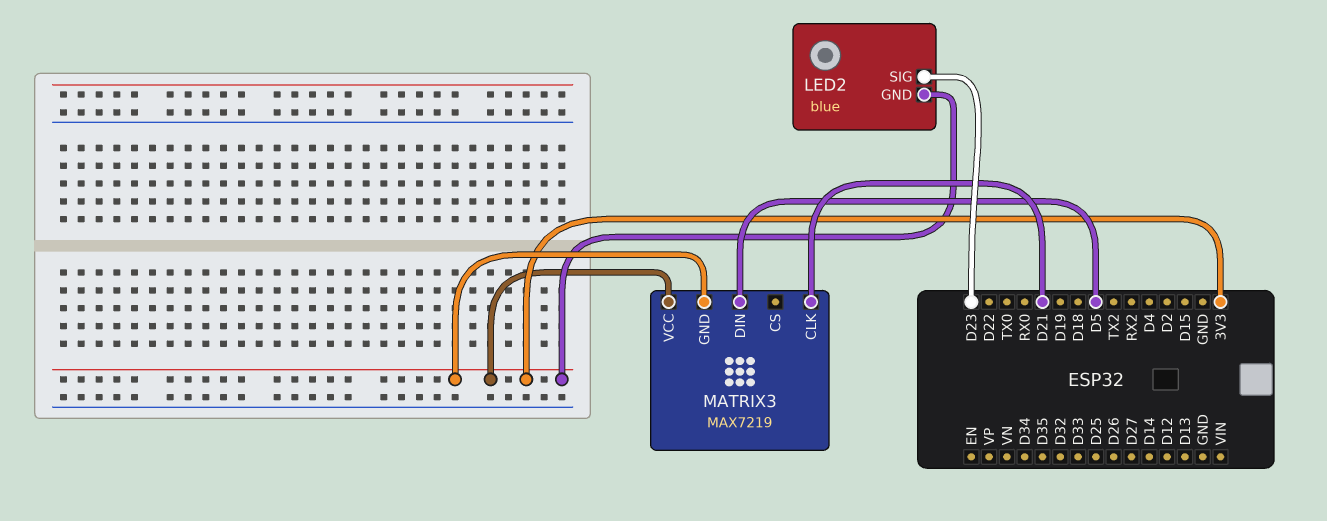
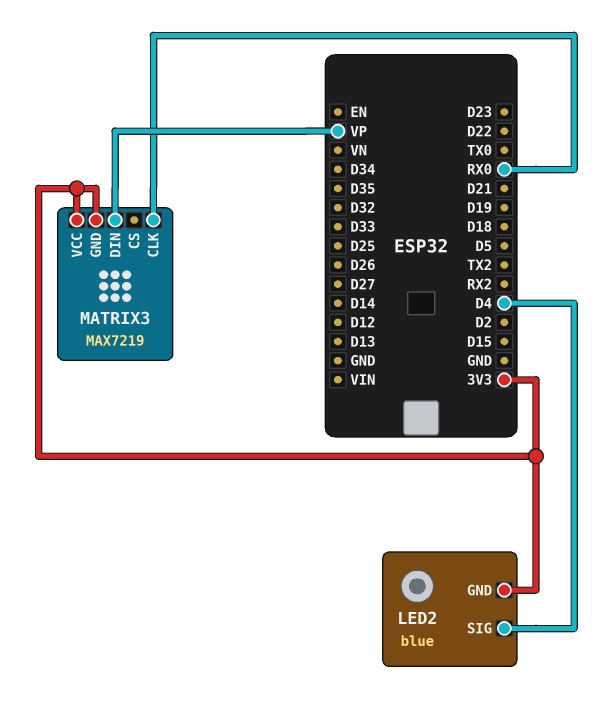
LED2 pin SIG: D23 -> D4
MATRIX3 pin CLK: D21 -> RX0
MATRIX3 pin DIN: D5 -> VP

